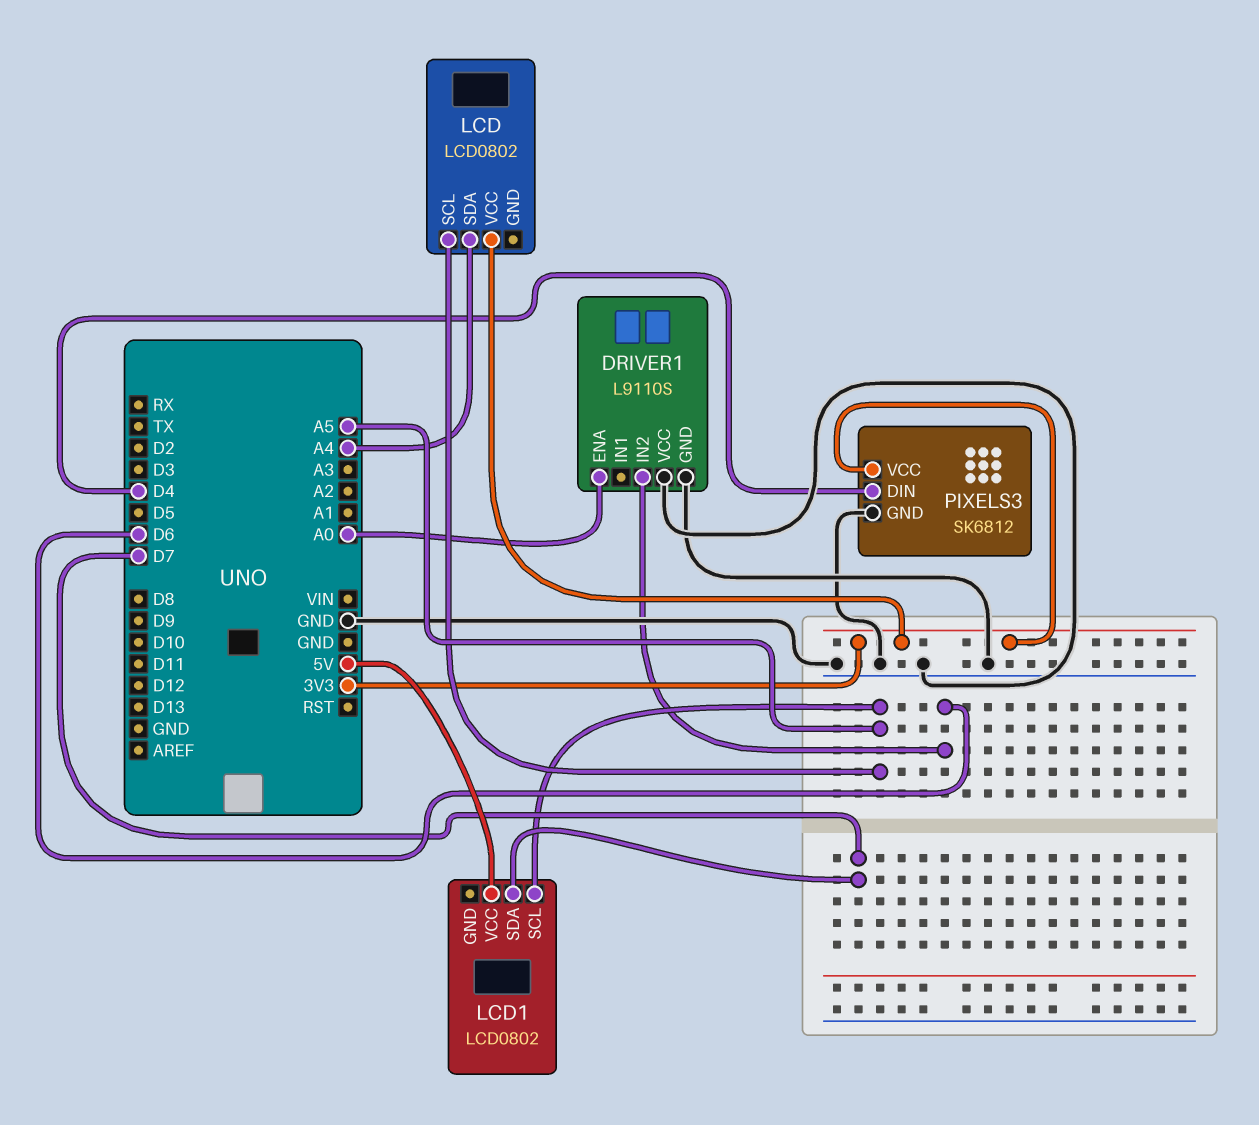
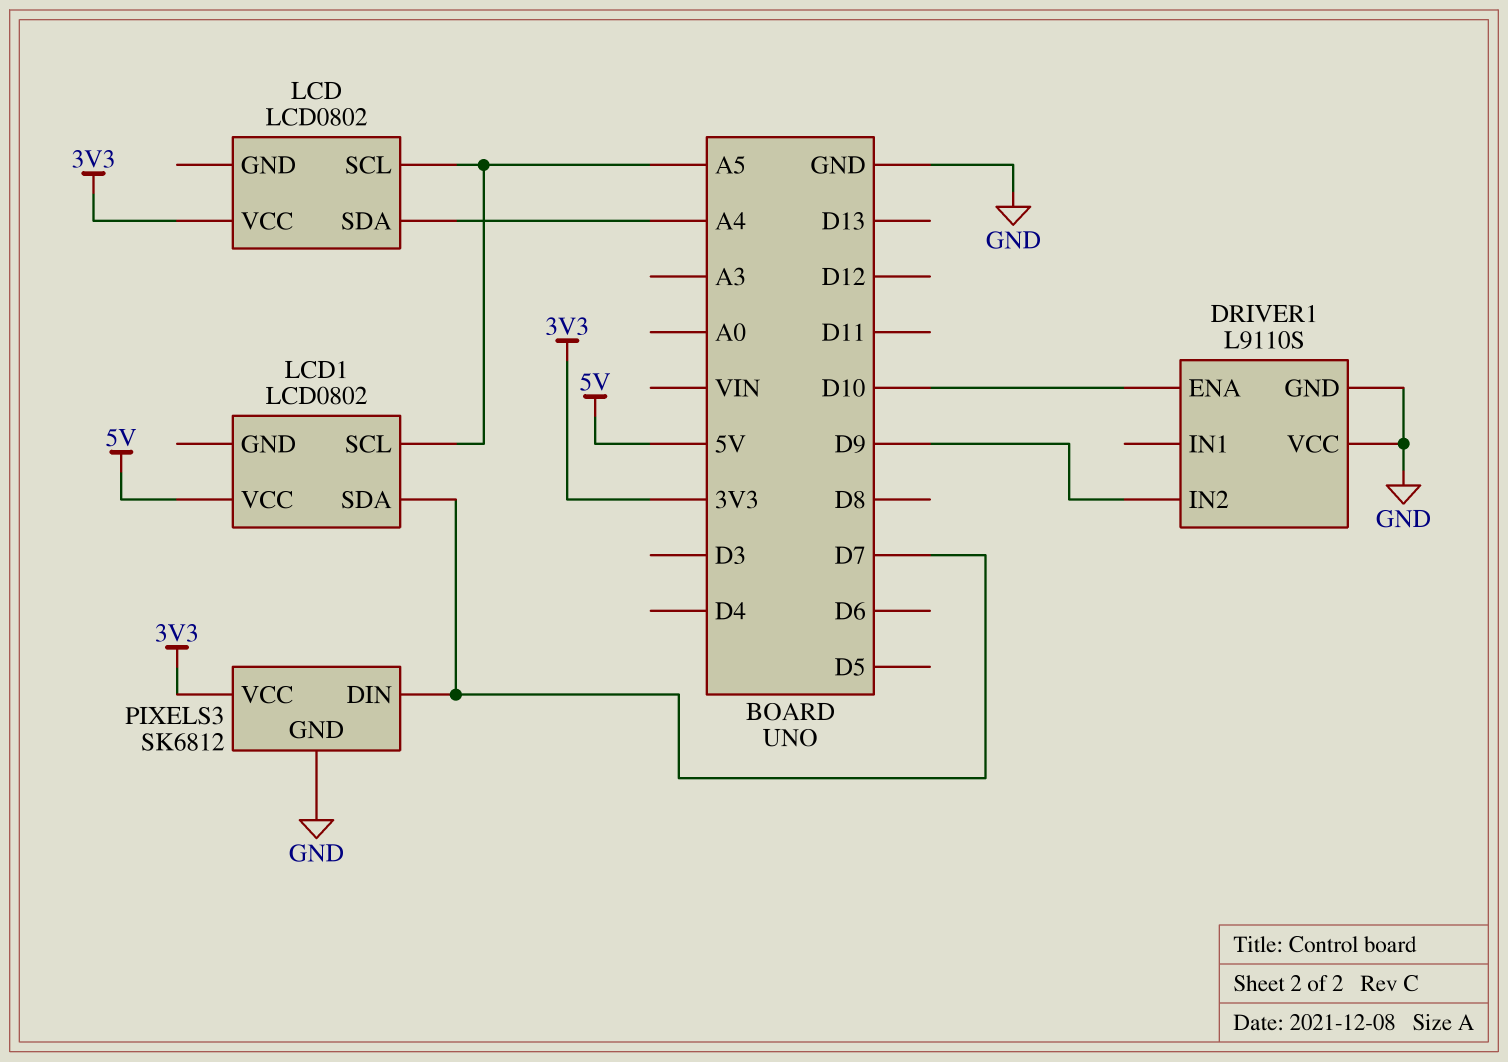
DRIVER1 pin ENA: A0 -> D10
DRIVER1 pin IN2: D6 -> D9
PIXELS3 pin DIN: D4 -> D7

